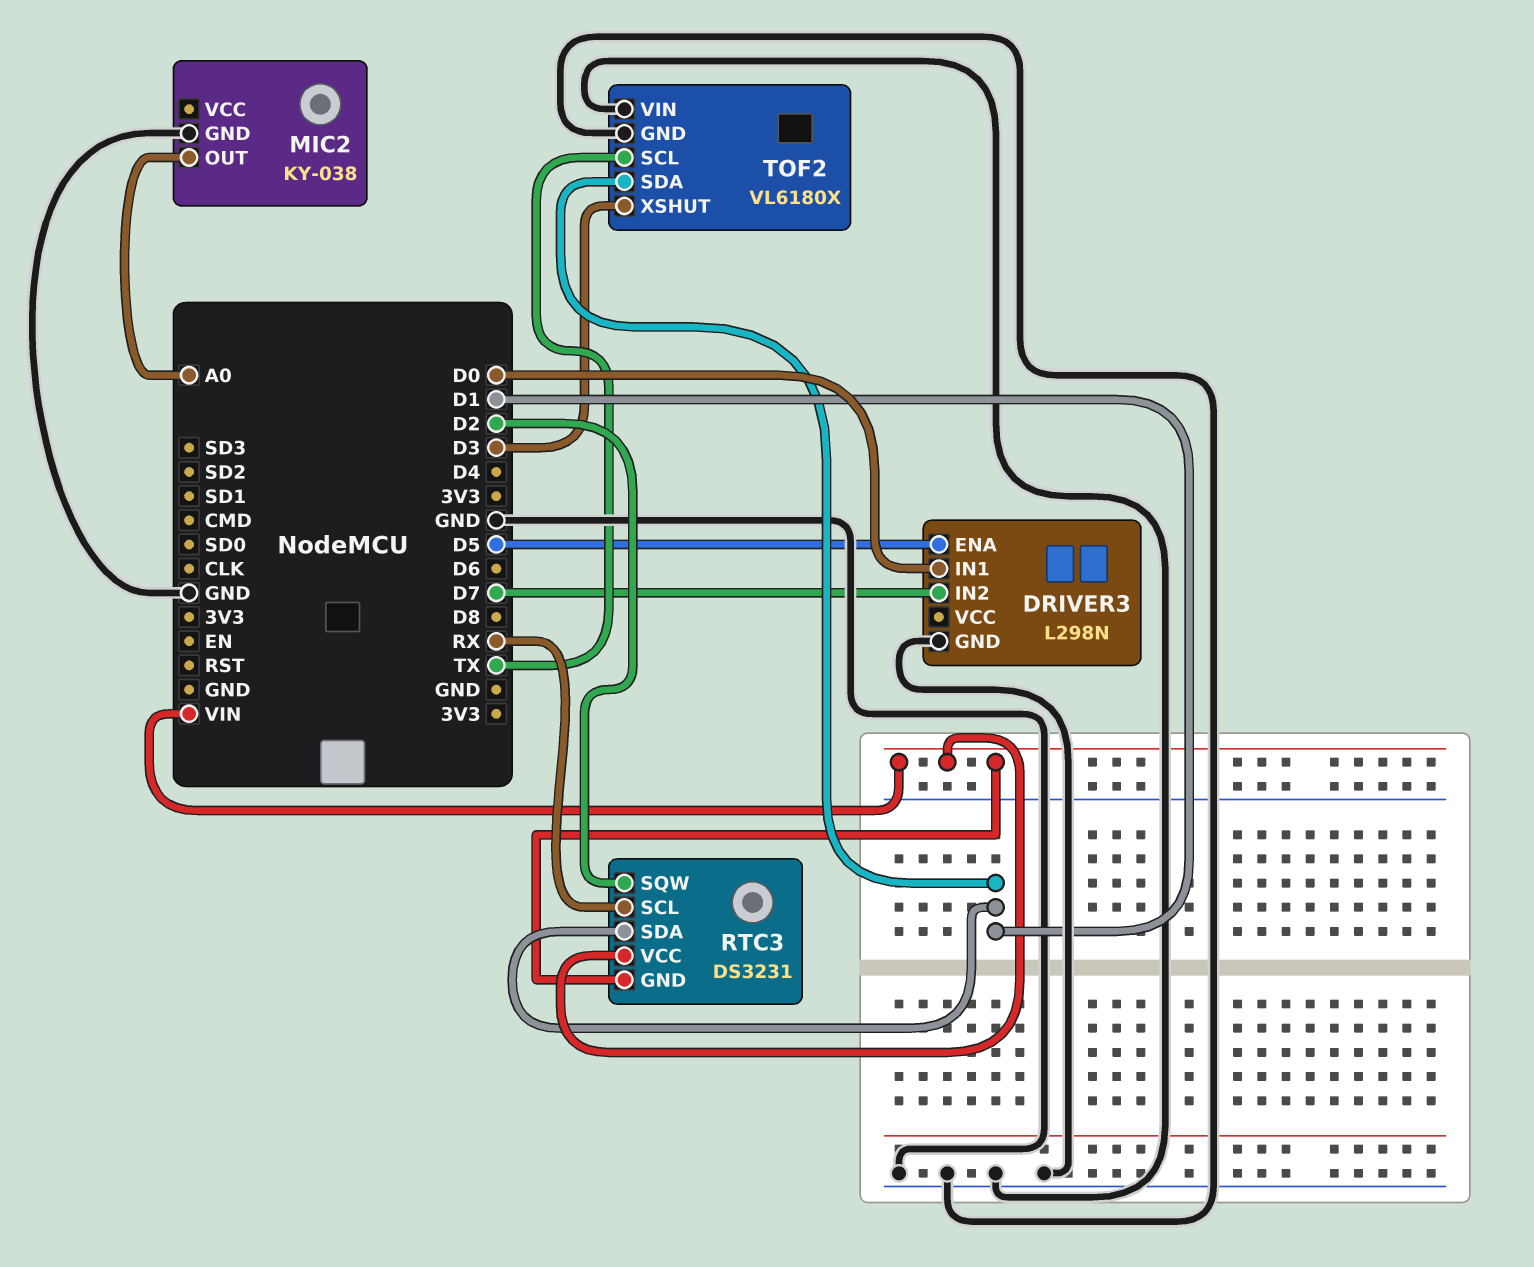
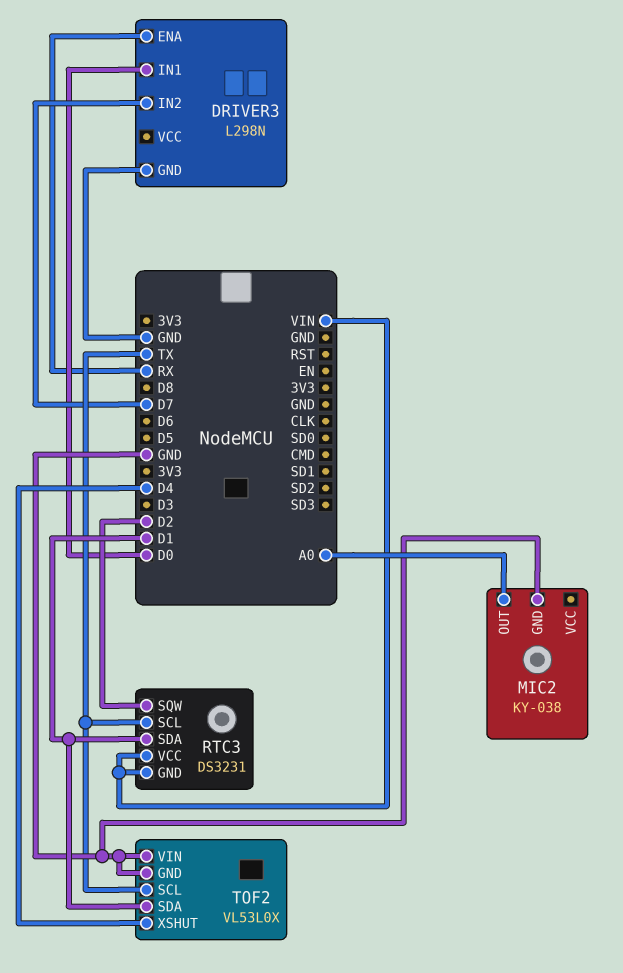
DRIVER3 pin ENA: D5 -> RX
RTC3 pin SCL: RX -> TX
TOF2: VL6180X -> VL53L0X
TOF2 pin XSHUT: D3 -> D4

